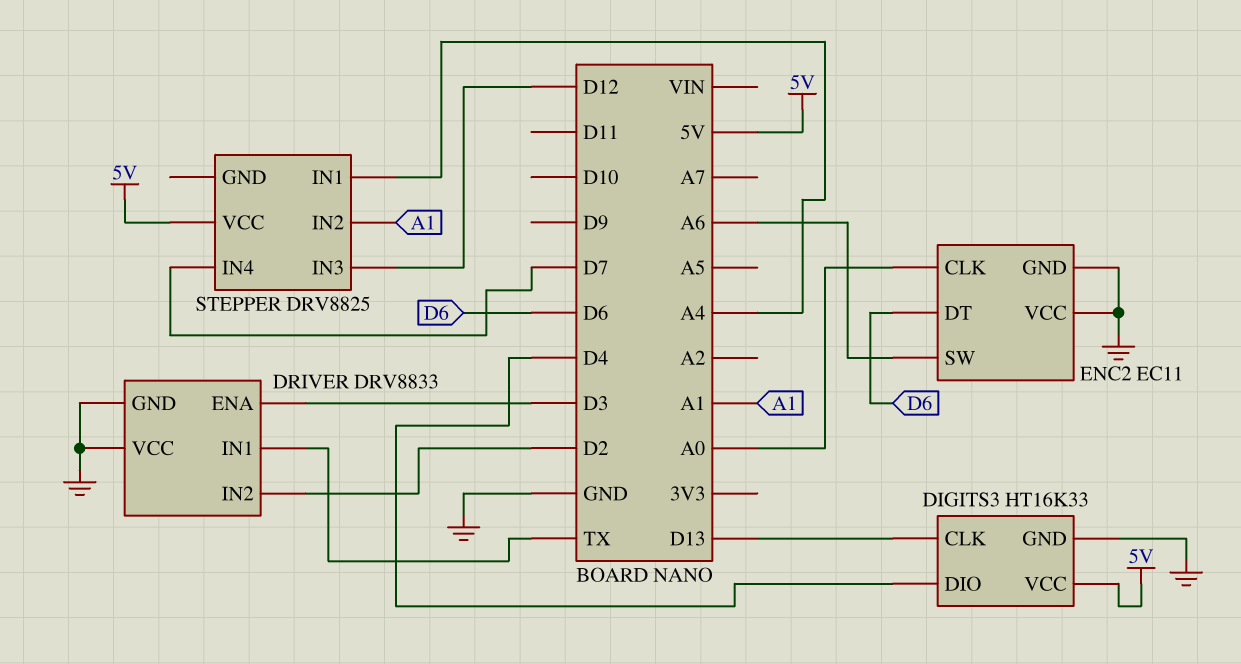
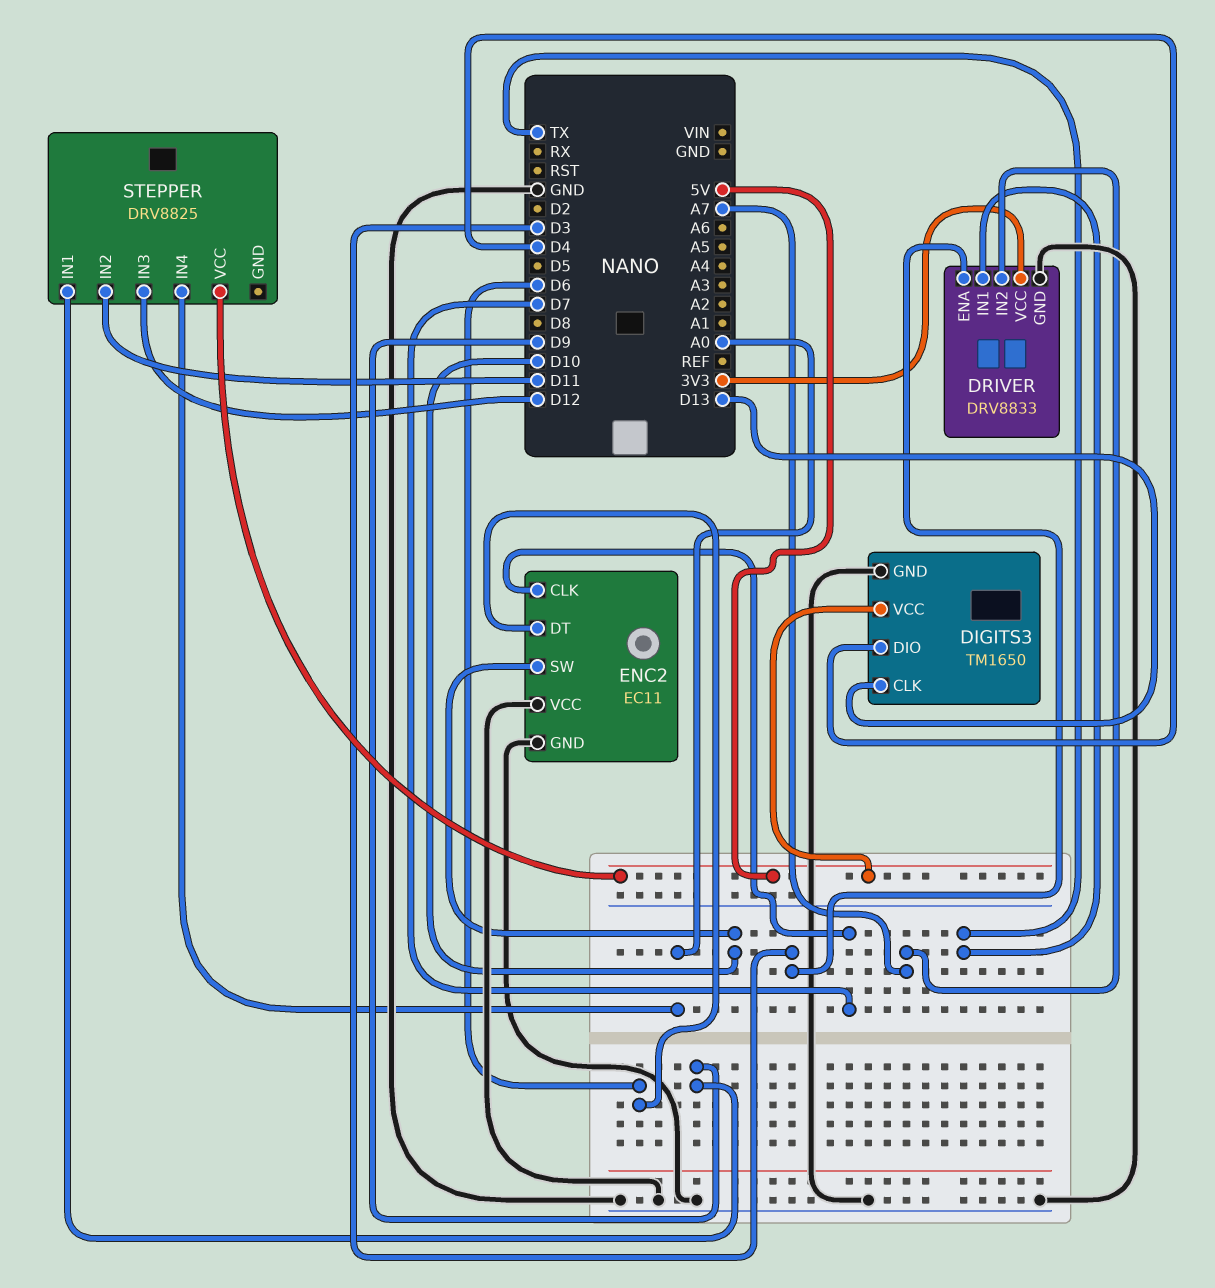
DIGITS3: HT16K33 -> TM1650
DRIVER pin IN2: D2 -> A7
DRIVER pin VCC: GND -> 3V3
ENC2 pin CLK: A0 -> D7
ENC2 pin SW: A6 -> D10
STEPPER pin IN1: A4 -> D9
STEPPER pin IN2: A1 -> D11
STEPPER pin IN4: D7 -> A0

